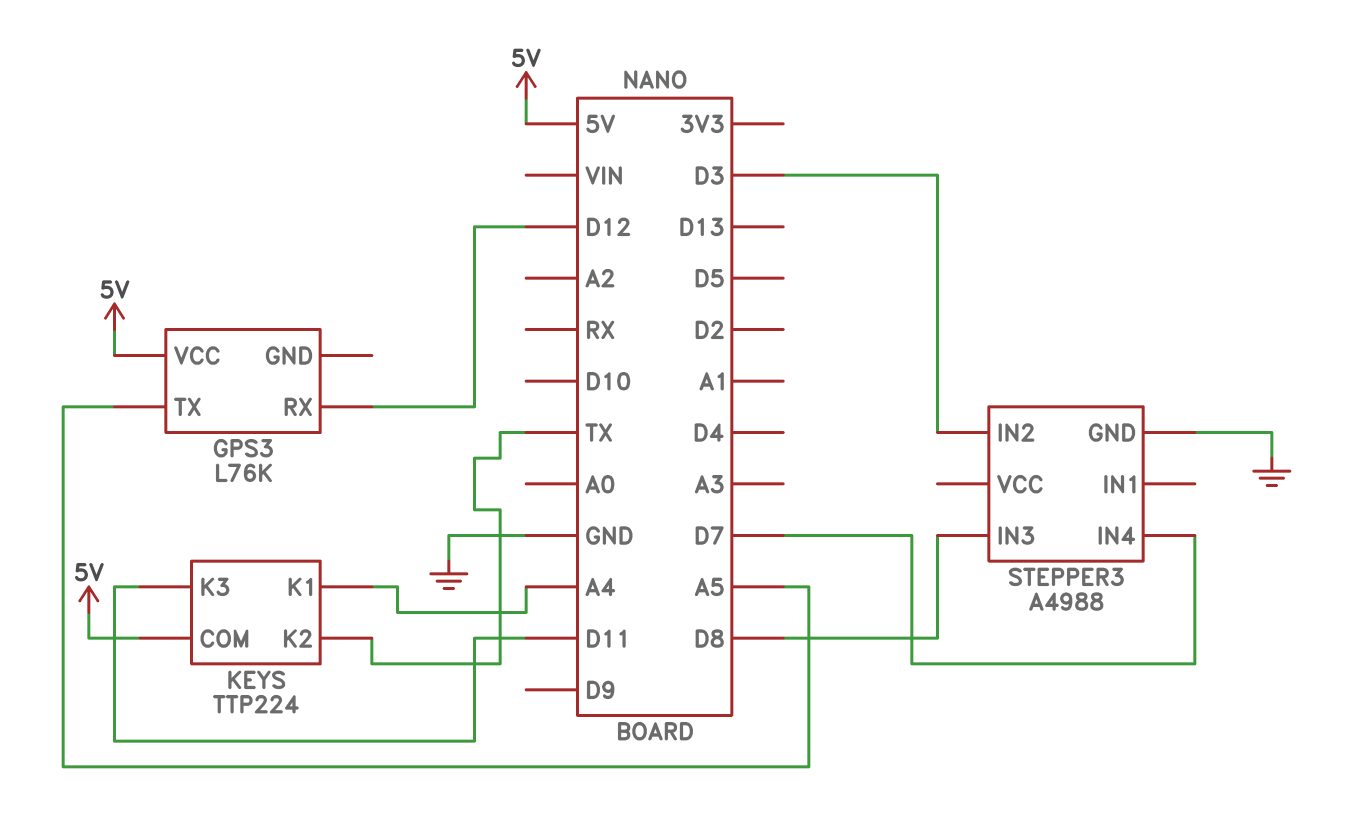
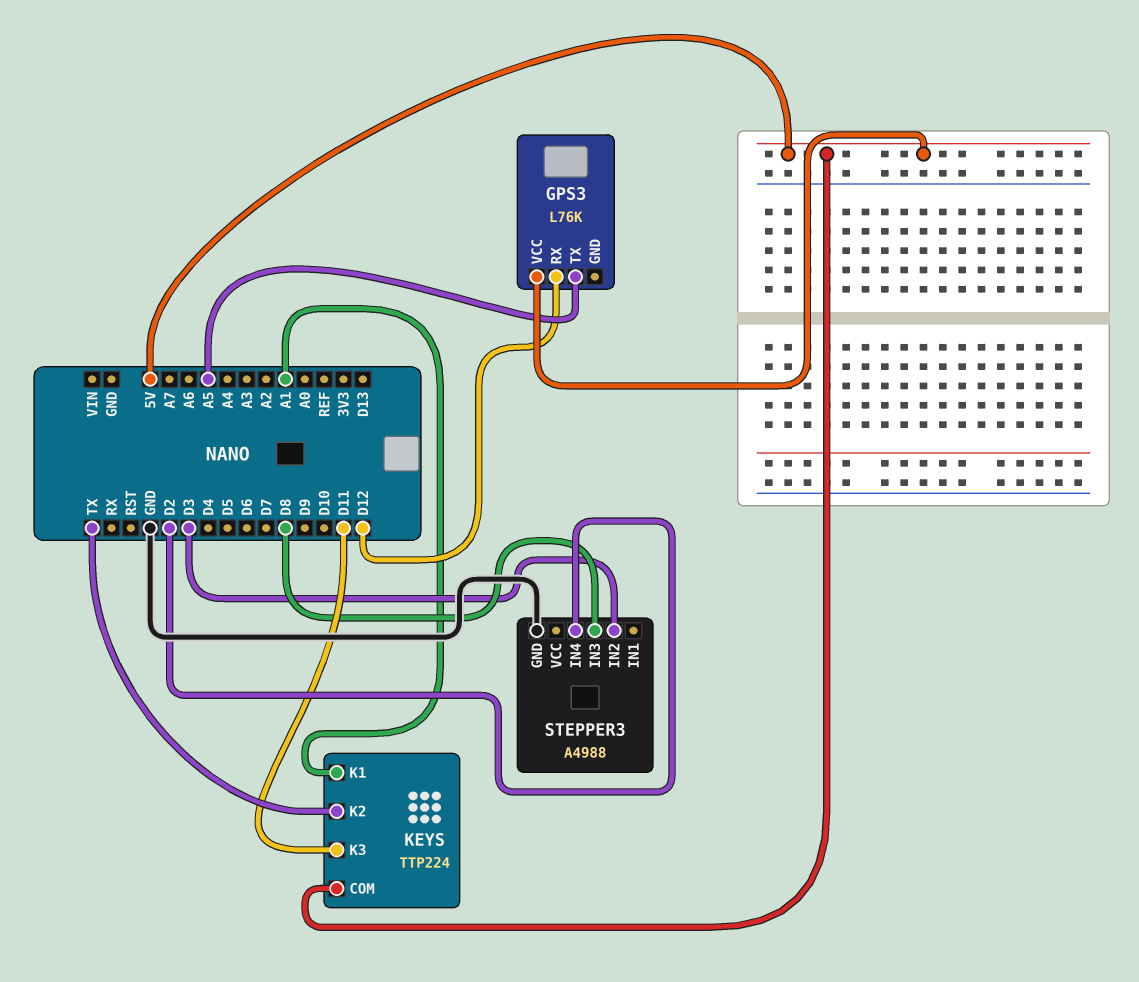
KEYS pin K1: A4 -> A1
STEPPER3 pin IN4: D7 -> D2

